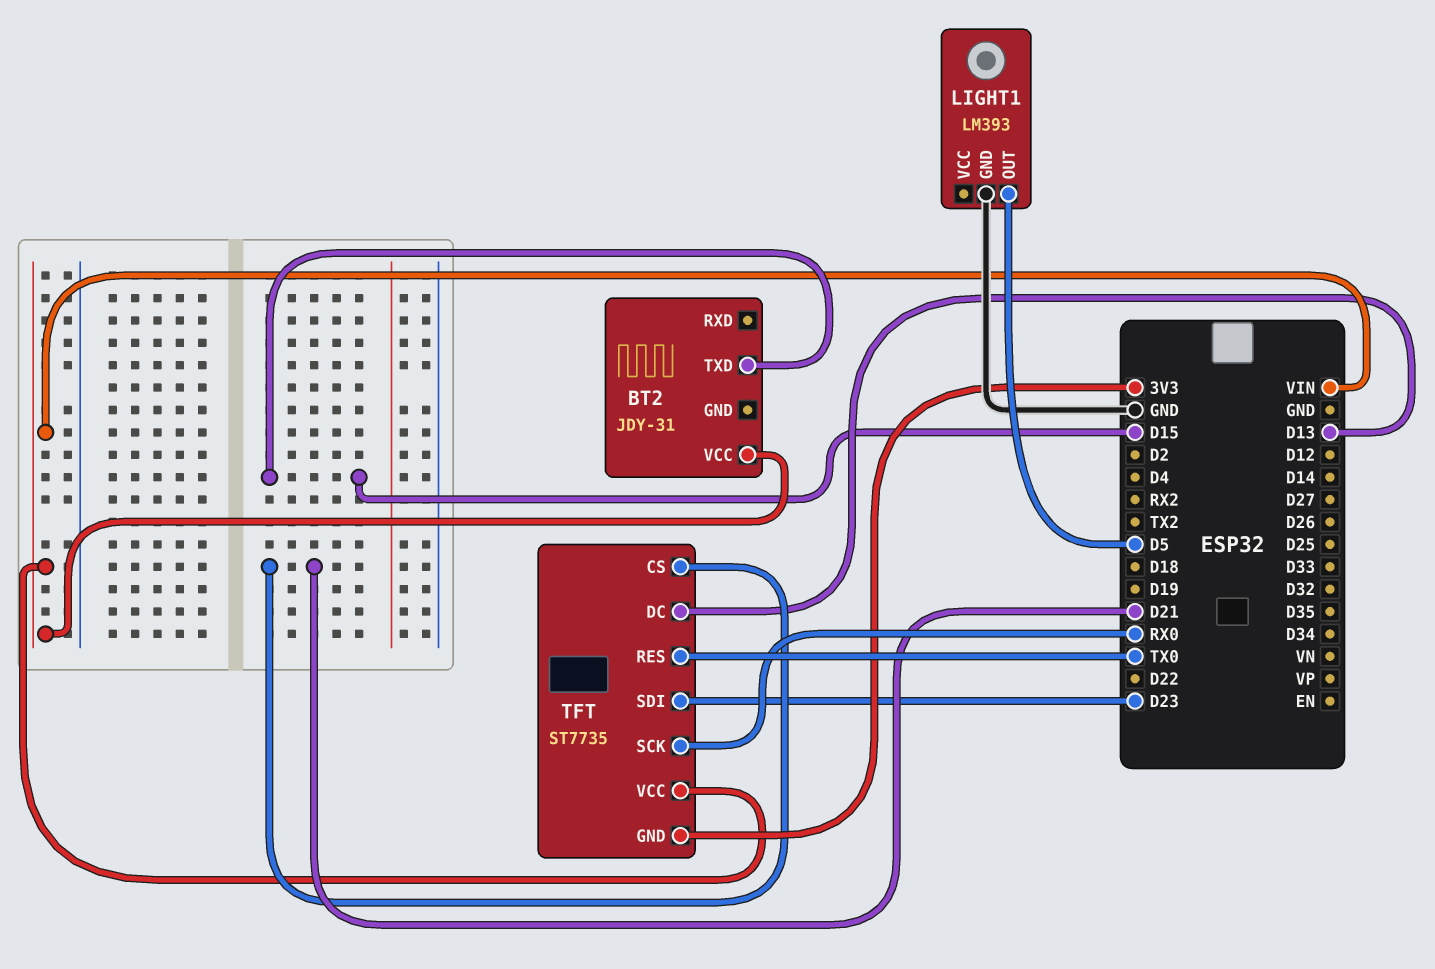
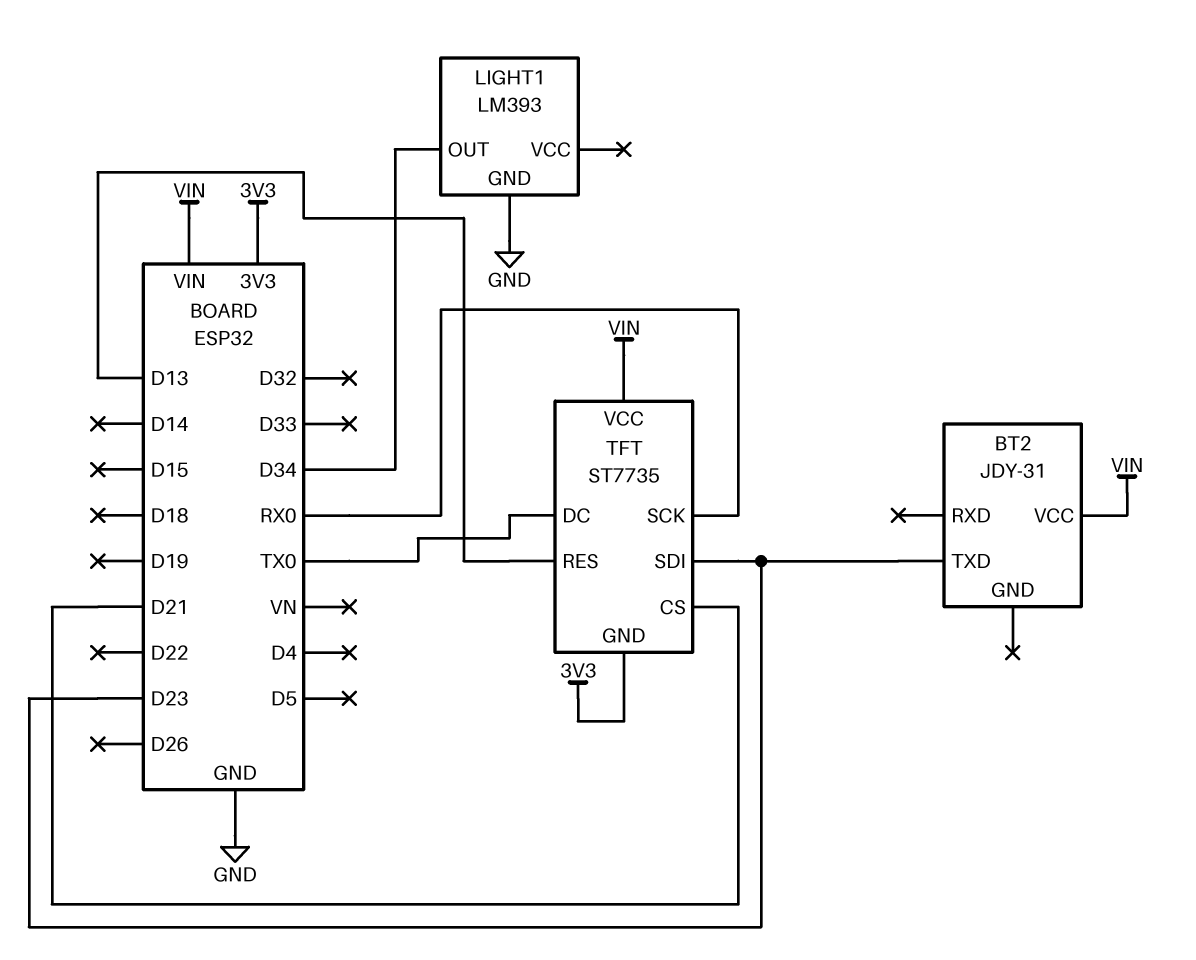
BT2 pin TXD: D15 -> D23
LIGHT1 pin OUT: D5 -> D34
TFT pin DC: D13 -> TX0
TFT pin RES: TX0 -> D13

